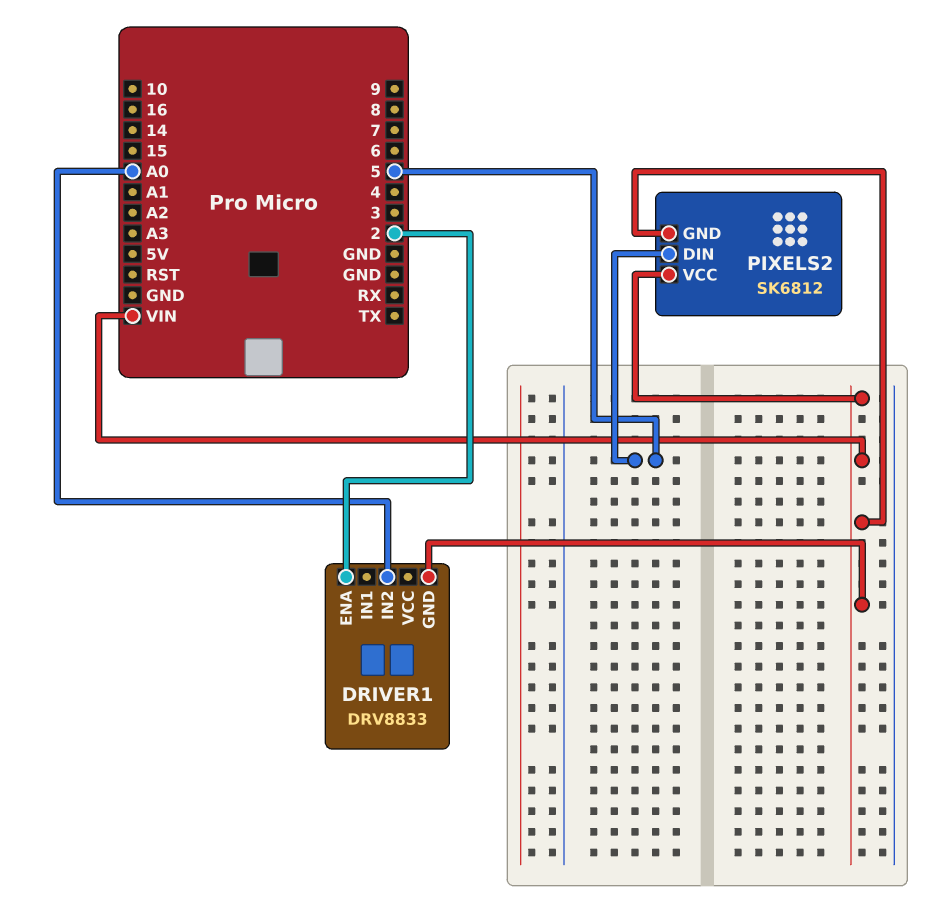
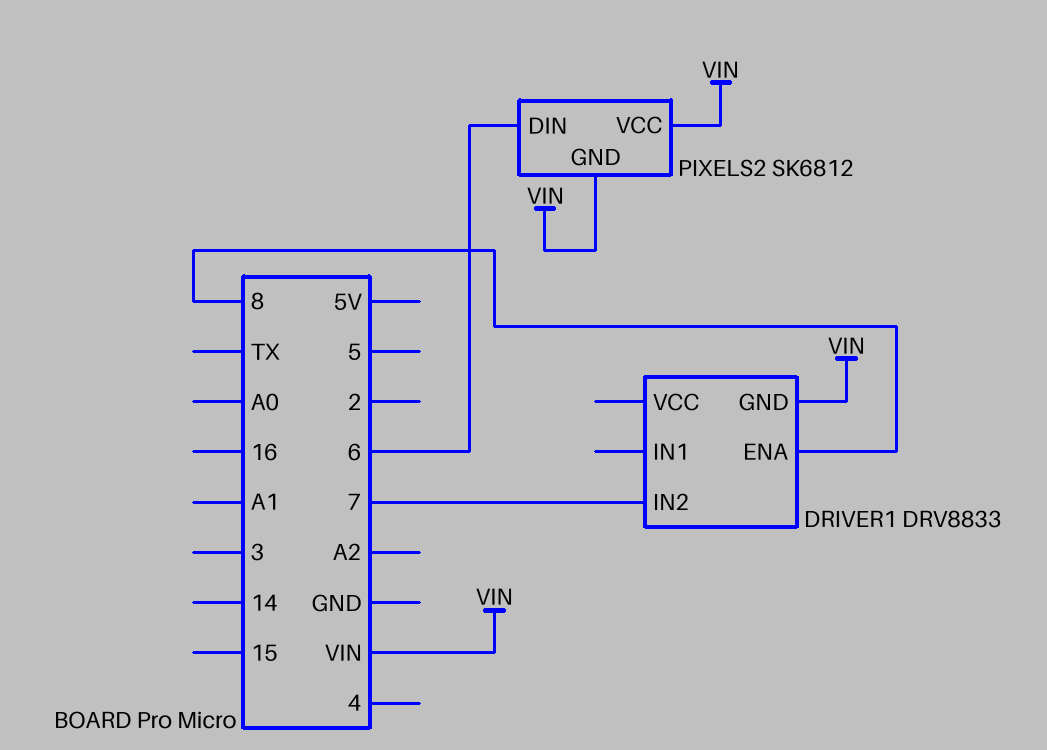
DRIVER1 pin ENA: 2 -> 8
DRIVER1 pin IN2: A0 -> 7
PIXELS2 pin DIN: 5 -> 6

